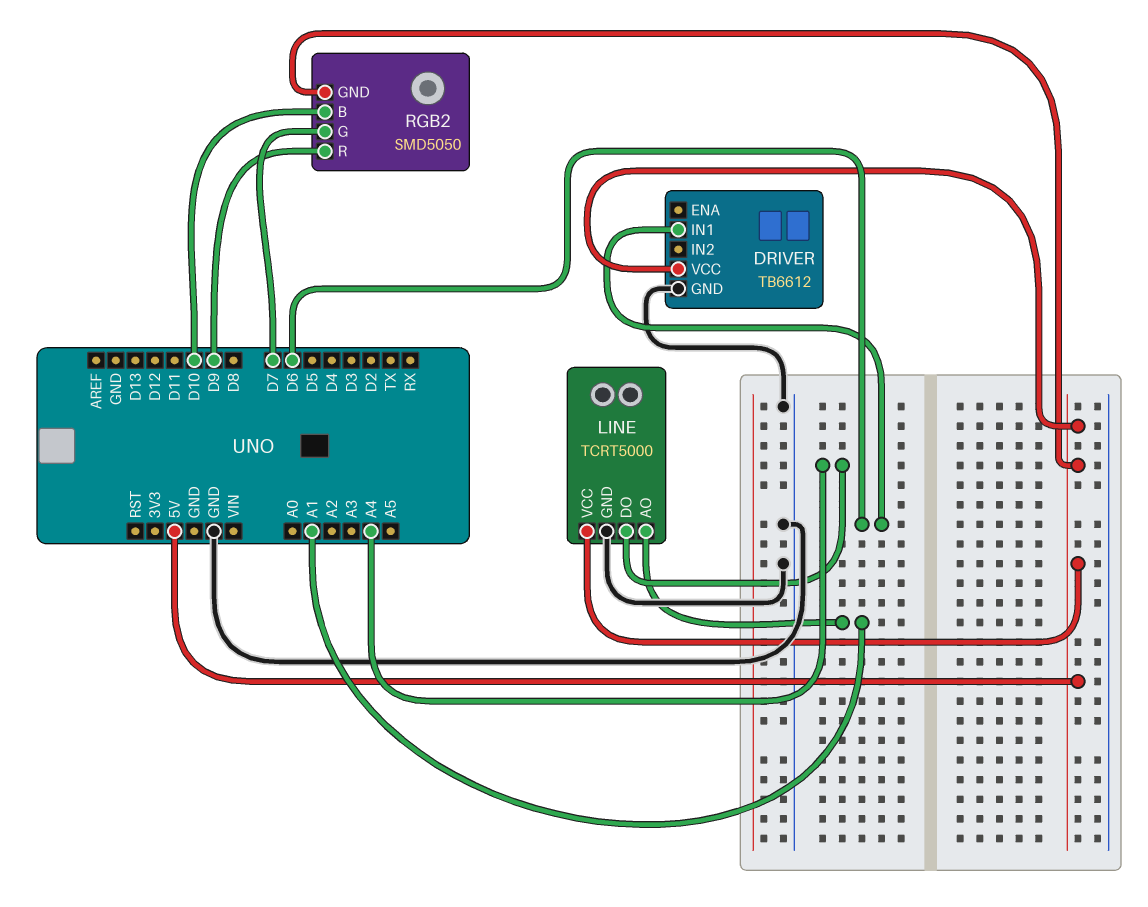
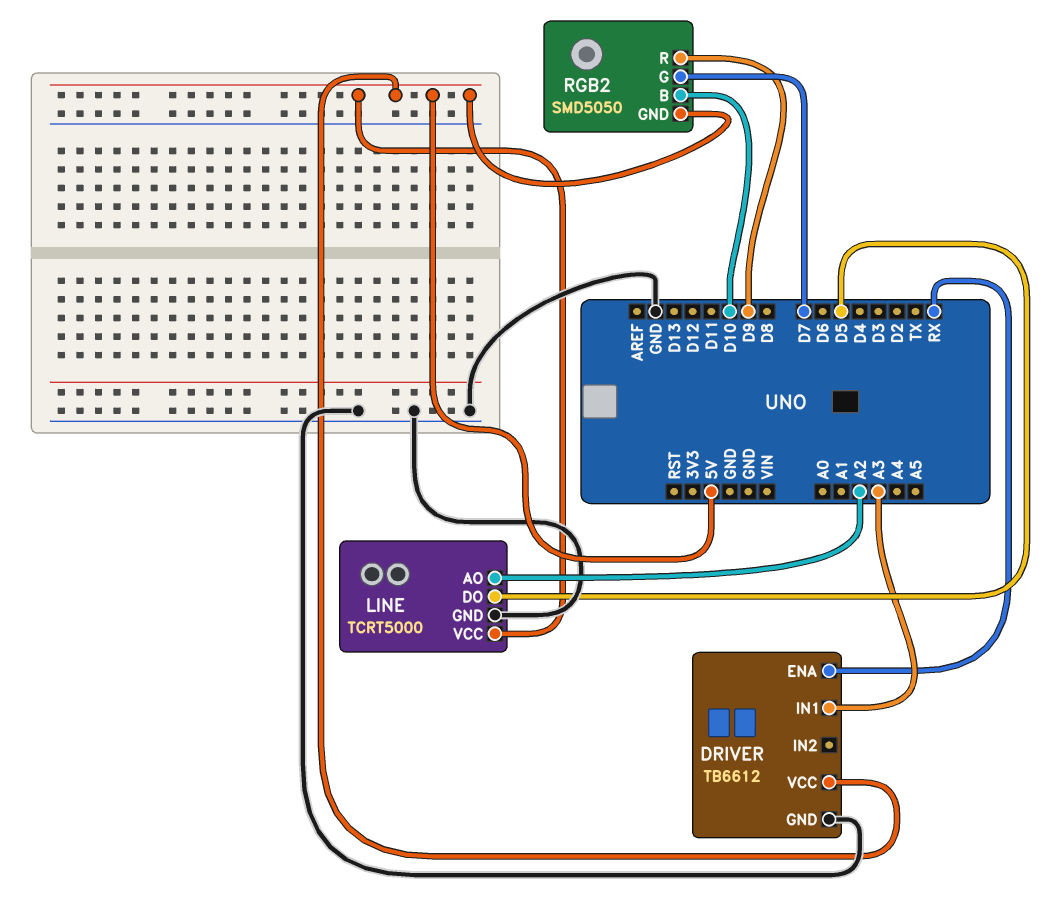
DRIVER pin ENA: none -> RX
DRIVER pin IN1: D6 -> A3
LINE pin AO: A1 -> A2
LINE pin DO: A4 -> D5

